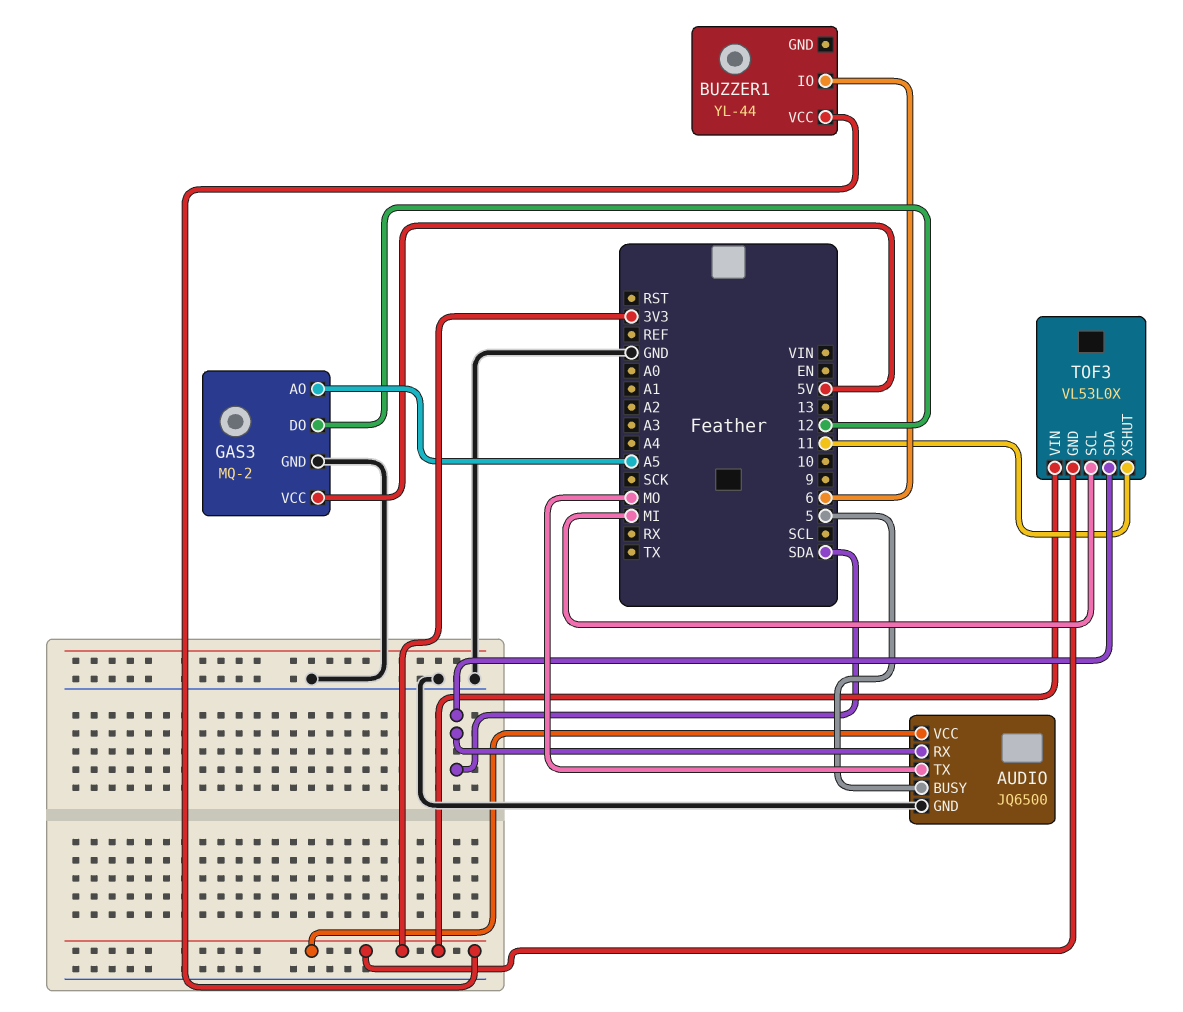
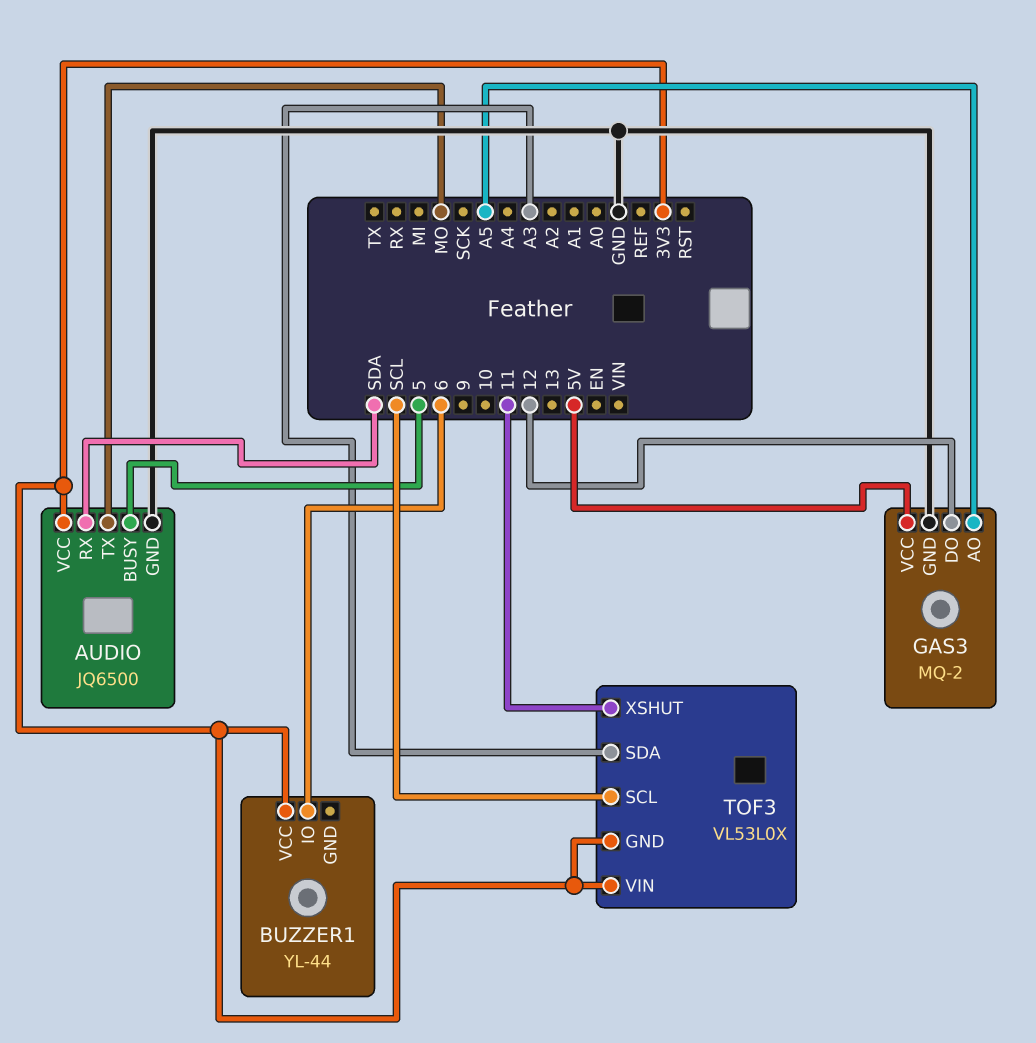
TOF3 pin SCL: MI -> SCL
TOF3 pin SDA: SDA -> A3

